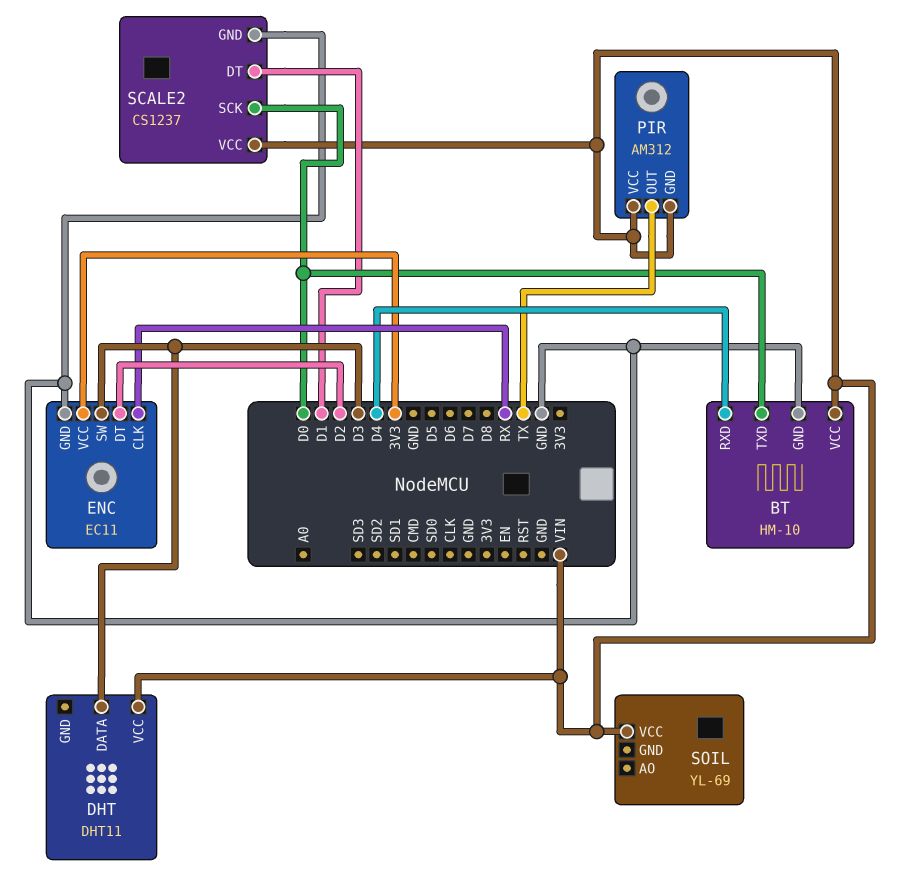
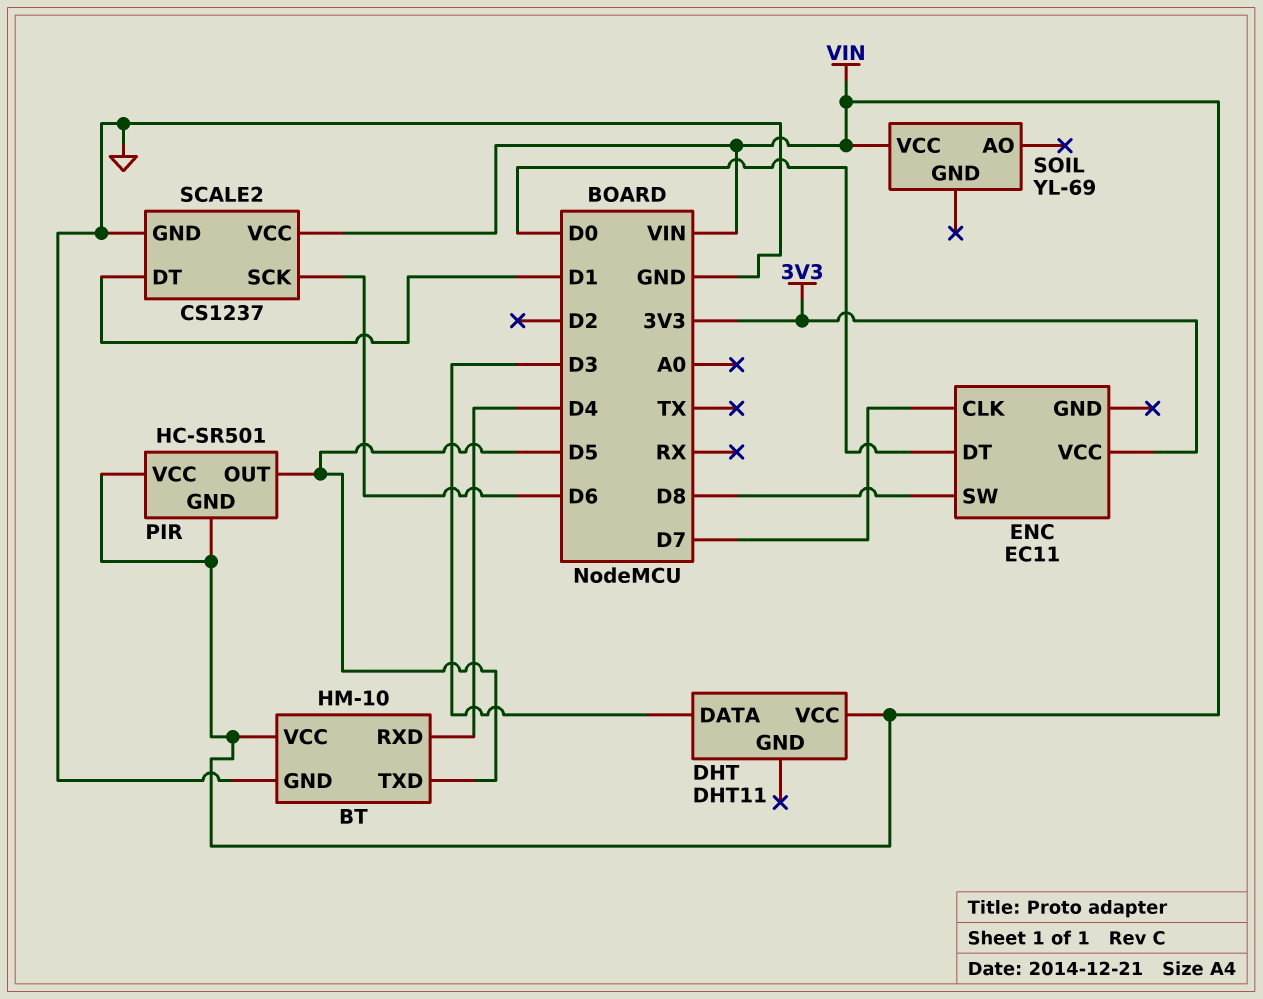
BT pin TXD: D0 -> D5
ENC pin CLK: RX -> D7
ENC pin DT: D2 -> D0
ENC pin GND: GND -> none
ENC pin SW: D3 -> D8
PIR: AM312 -> HC-SR501
PIR pin OUT: TX -> D5
SCALE2 pin SCK: D0 -> D6

